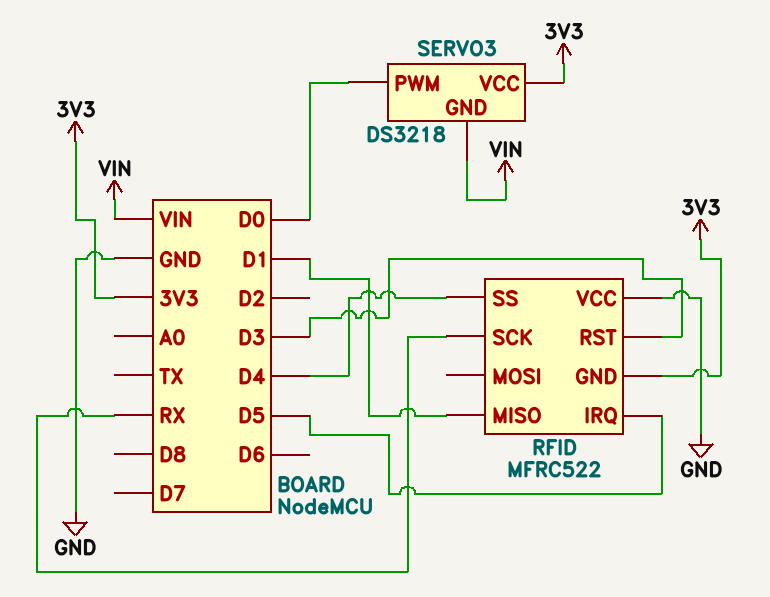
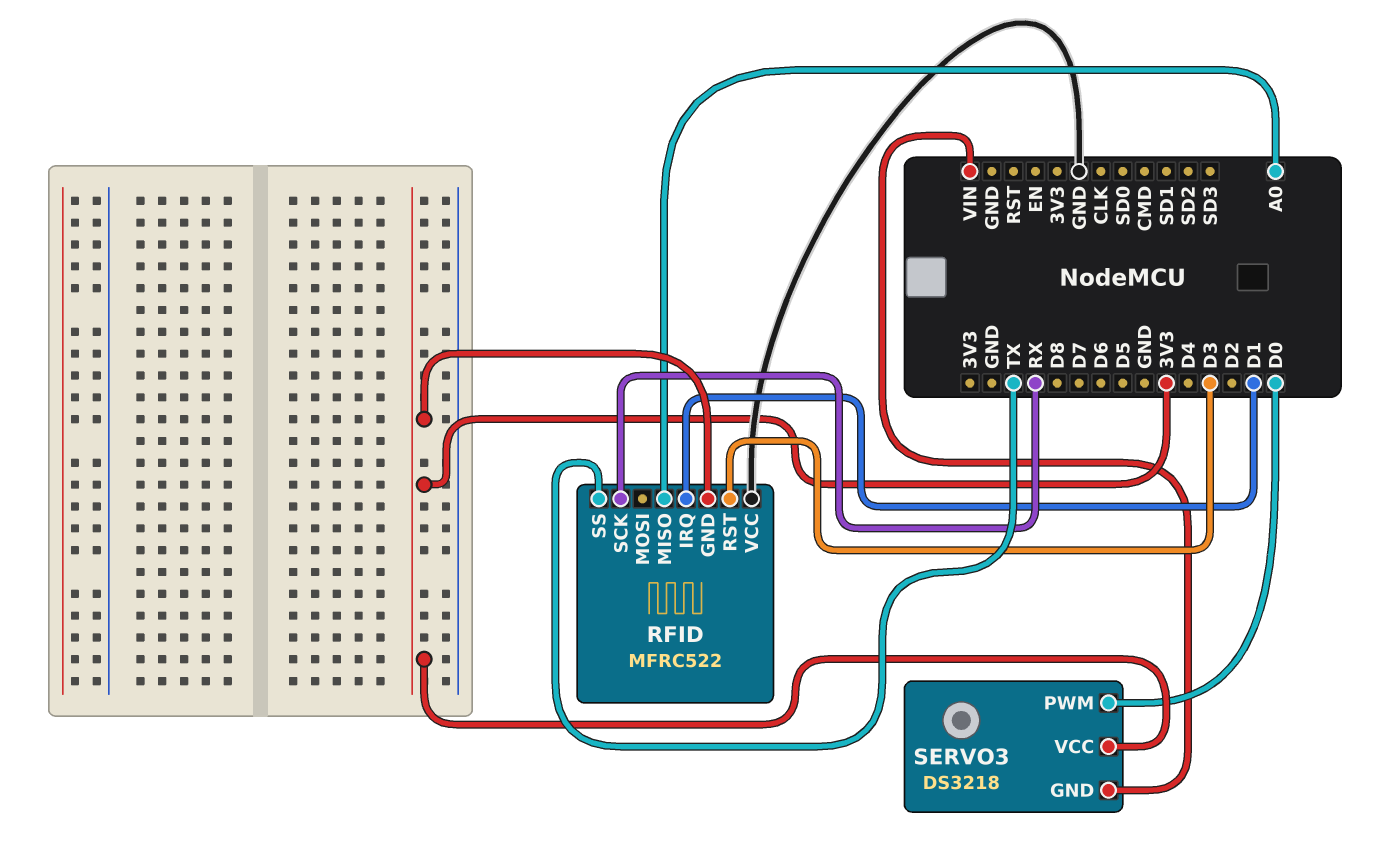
RFID pin IRQ: D5 -> D1
RFID pin MISO: D1 -> A0
RFID pin SS: D4 -> TX

